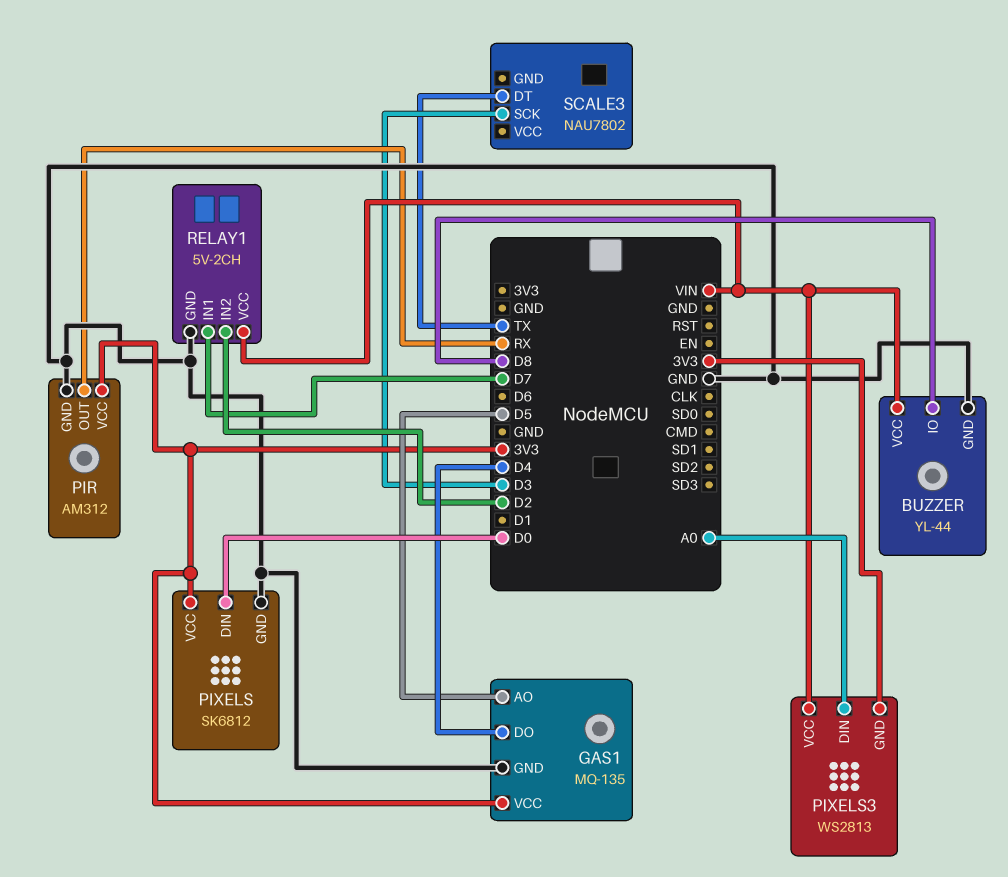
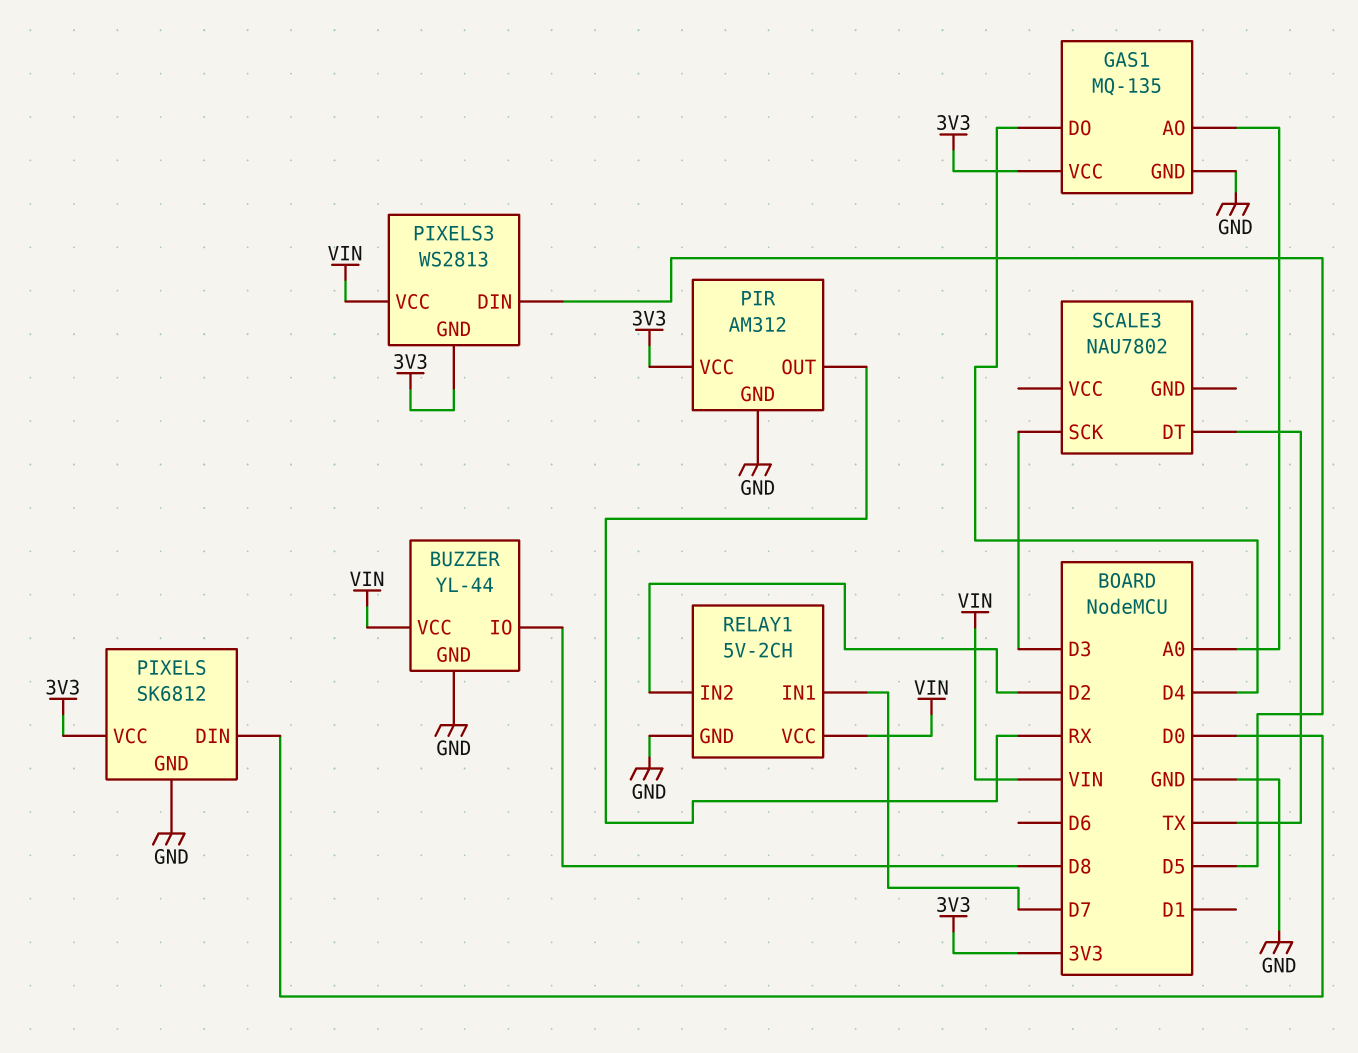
GAS1 pin AO: D5 -> A0
PIXELS3 pin DIN: A0 -> D5

